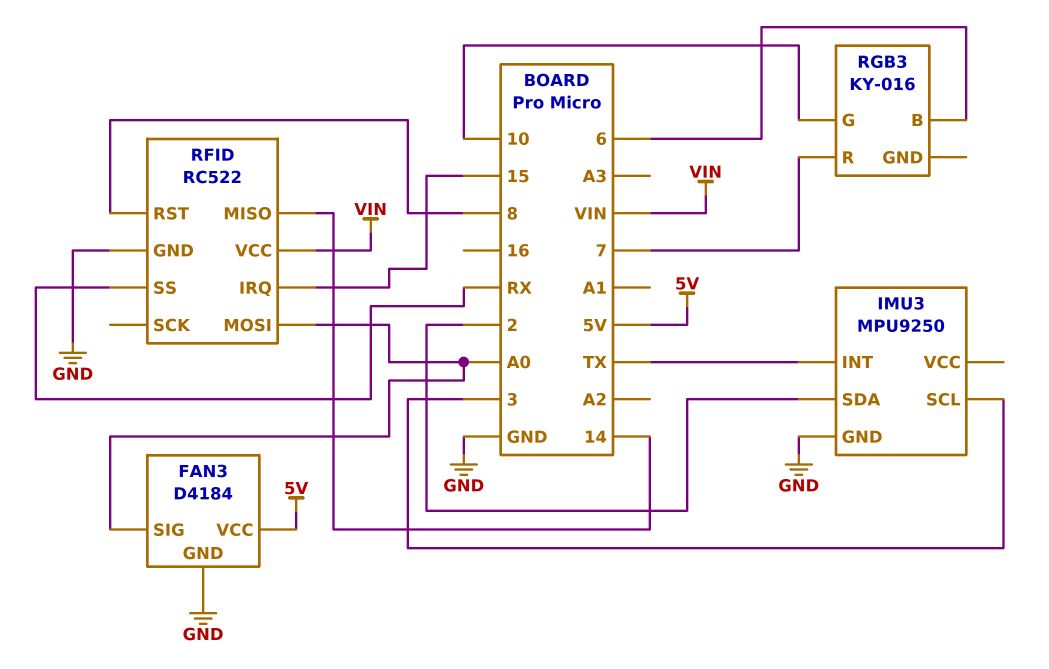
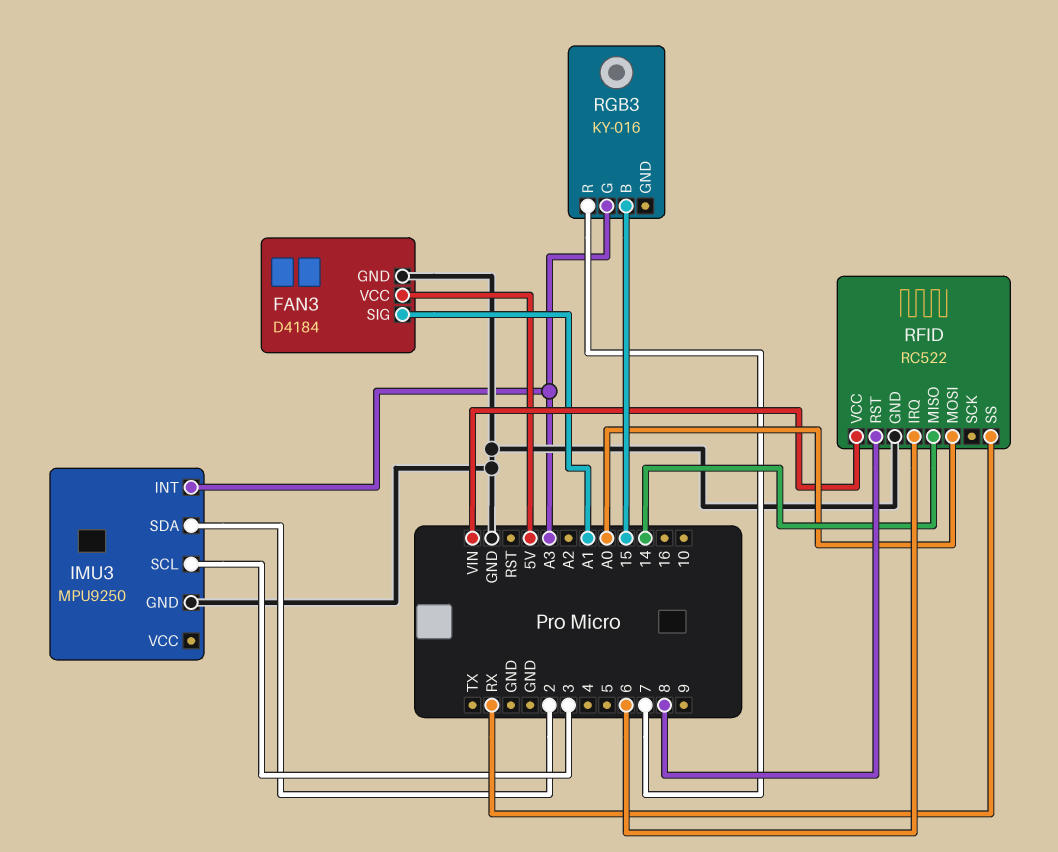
FAN3 pin SIG: A0 -> A1
IMU3 pin INT: TX -> A3
RFID pin IRQ: 15 -> 6
RGB3 pin B: 6 -> 15
RGB3 pin G: 10 -> A3

